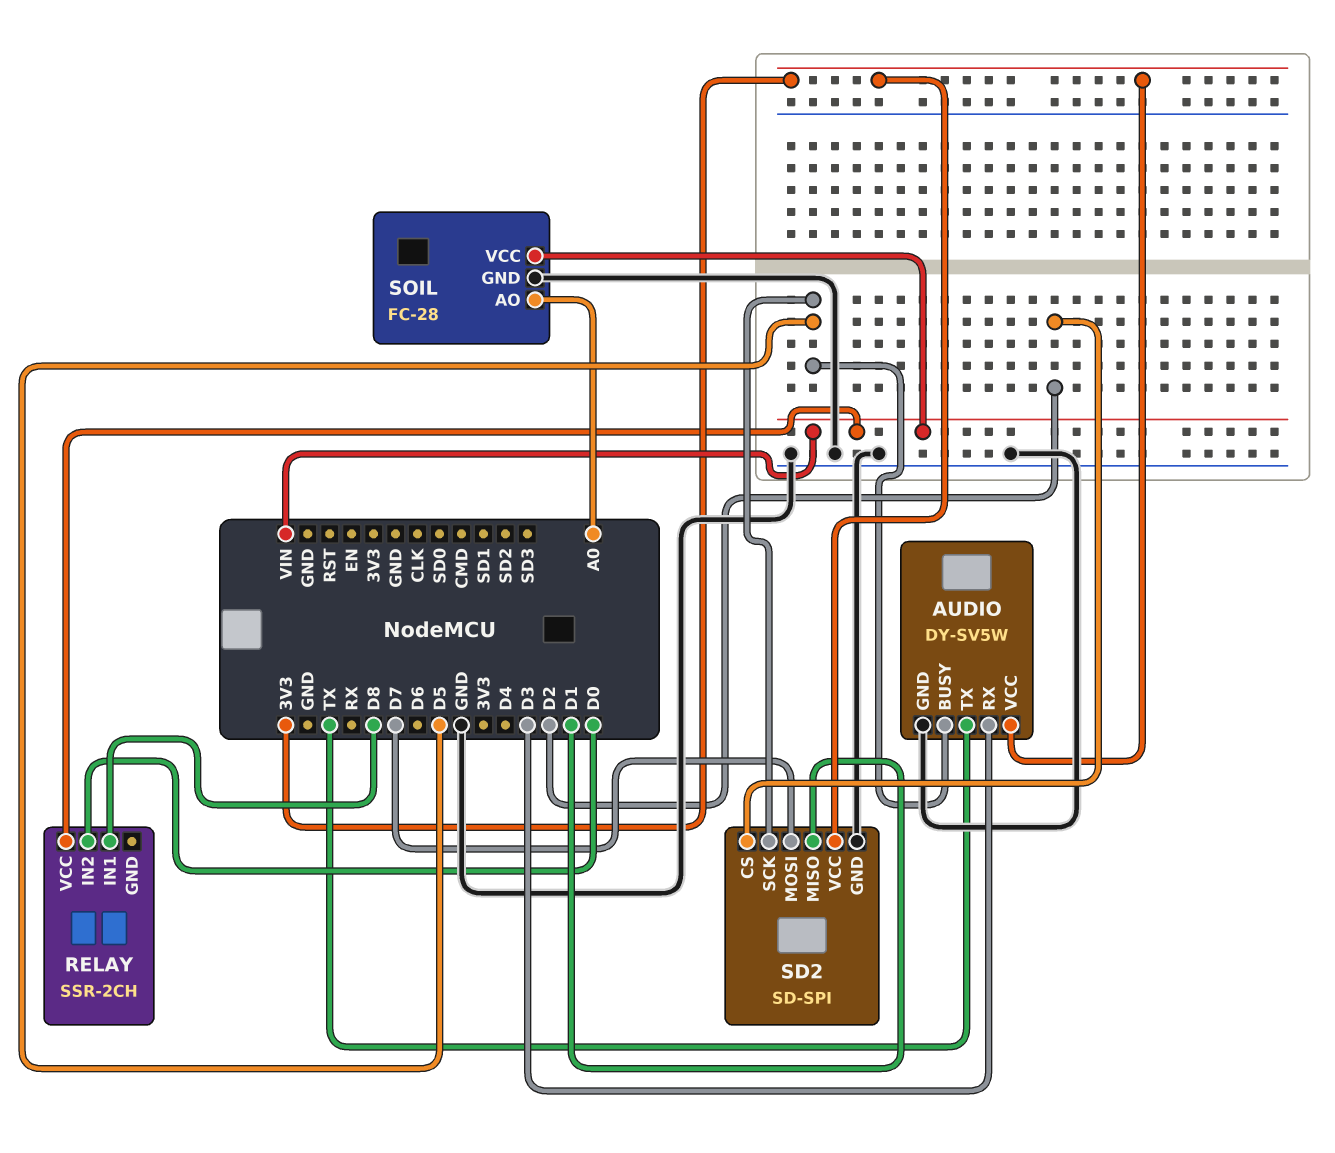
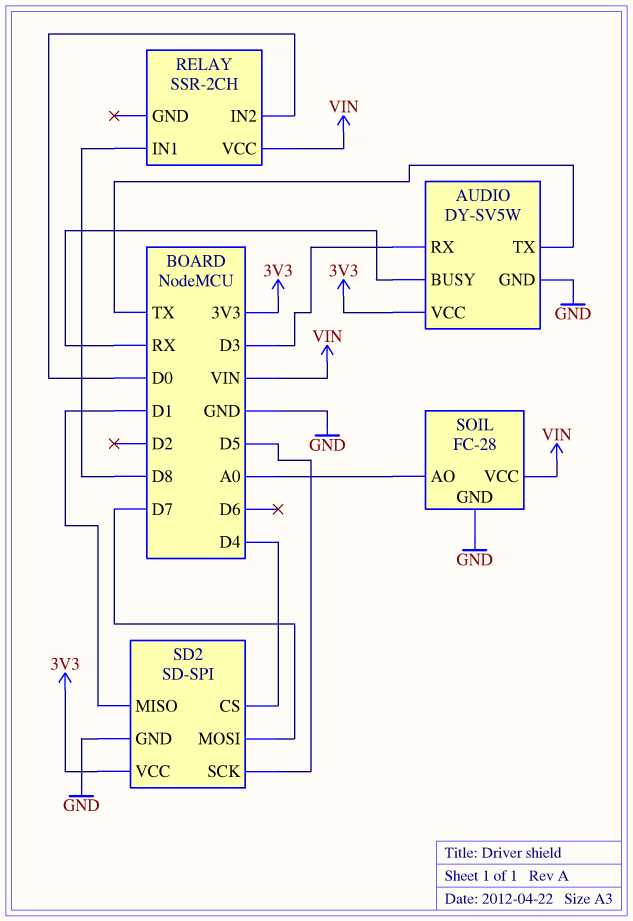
AUDIO pin BUSY: D5 -> RX
SD2 pin CS: D2 -> D4

